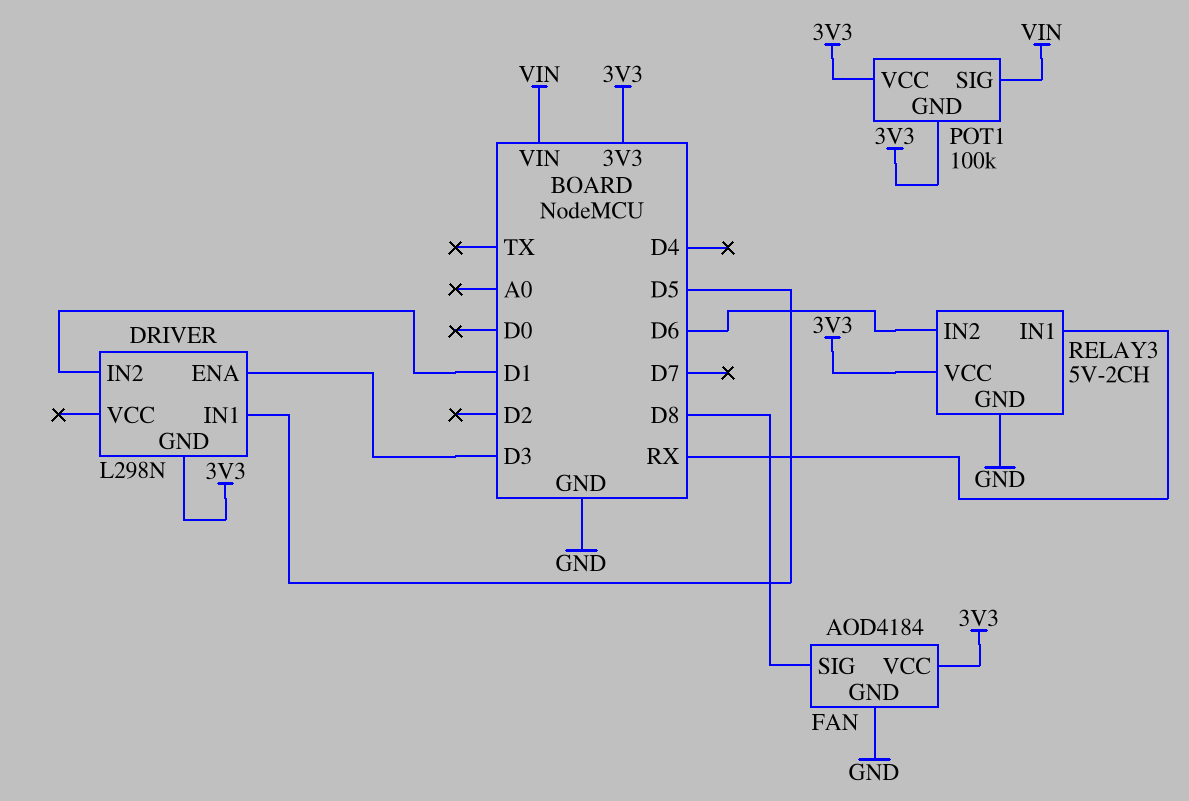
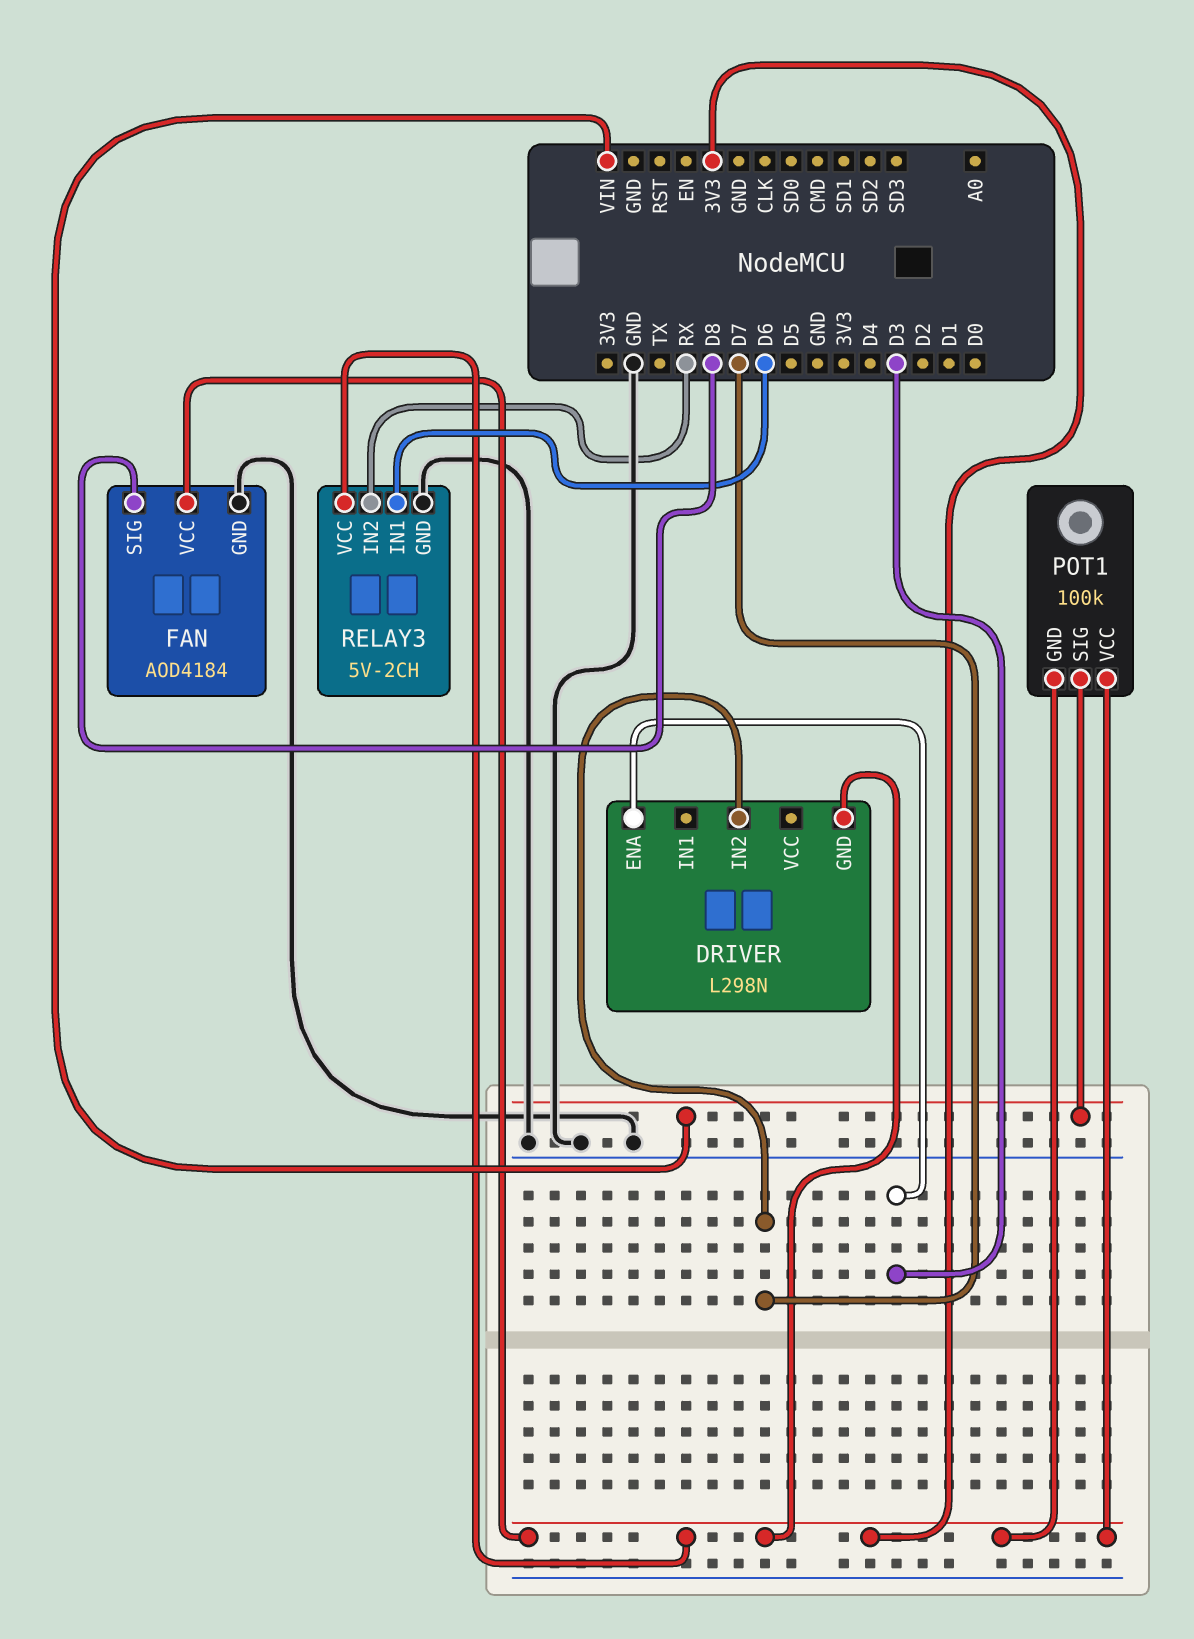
DRIVER pin IN1: D5 -> none
DRIVER pin IN2: D1 -> D7
RELAY3 pin IN1: RX -> D6
RELAY3 pin IN2: D6 -> RX

